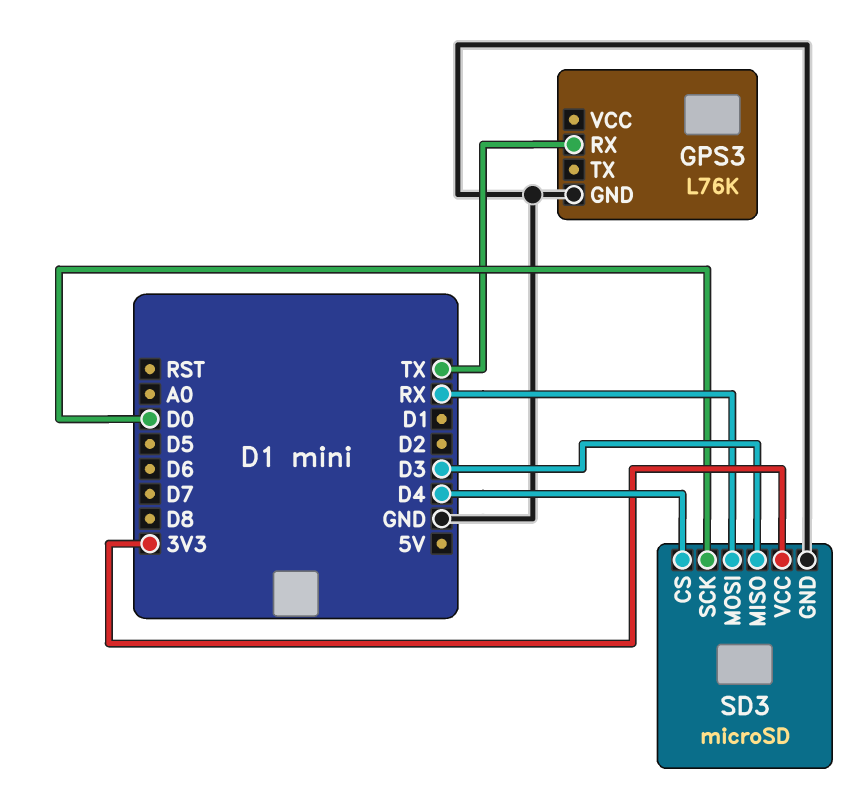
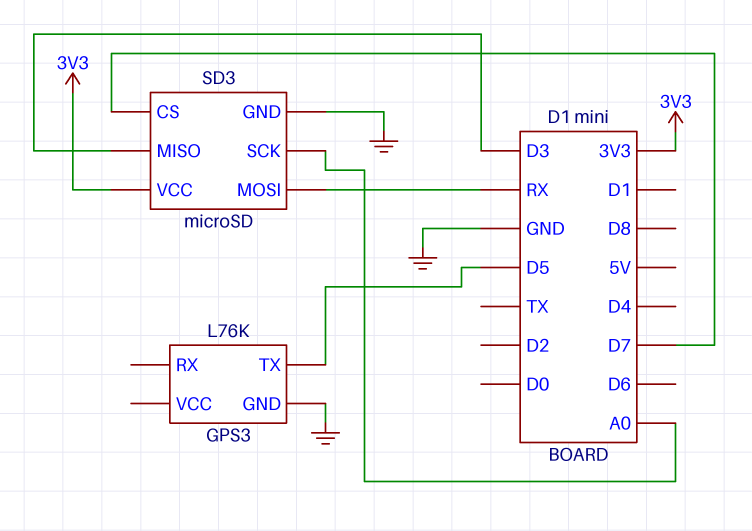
GPS3 pin RX: TX -> none
GPS3 pin TX: none -> D5
SD3 pin CS: D4 -> D7
SD3 pin SCK: D0 -> A0

